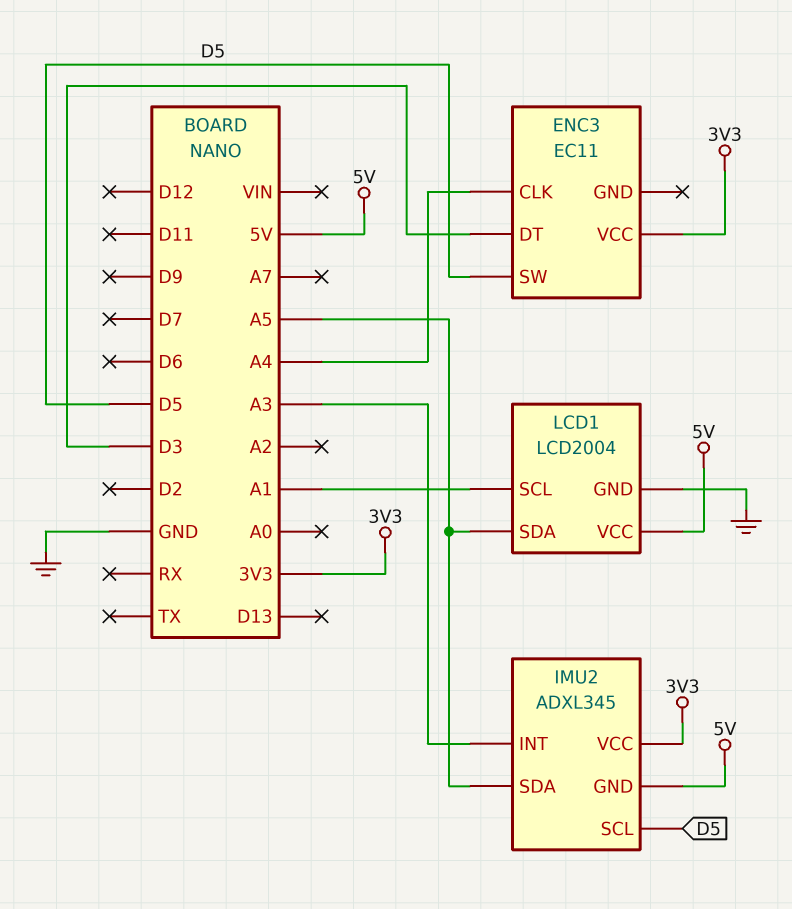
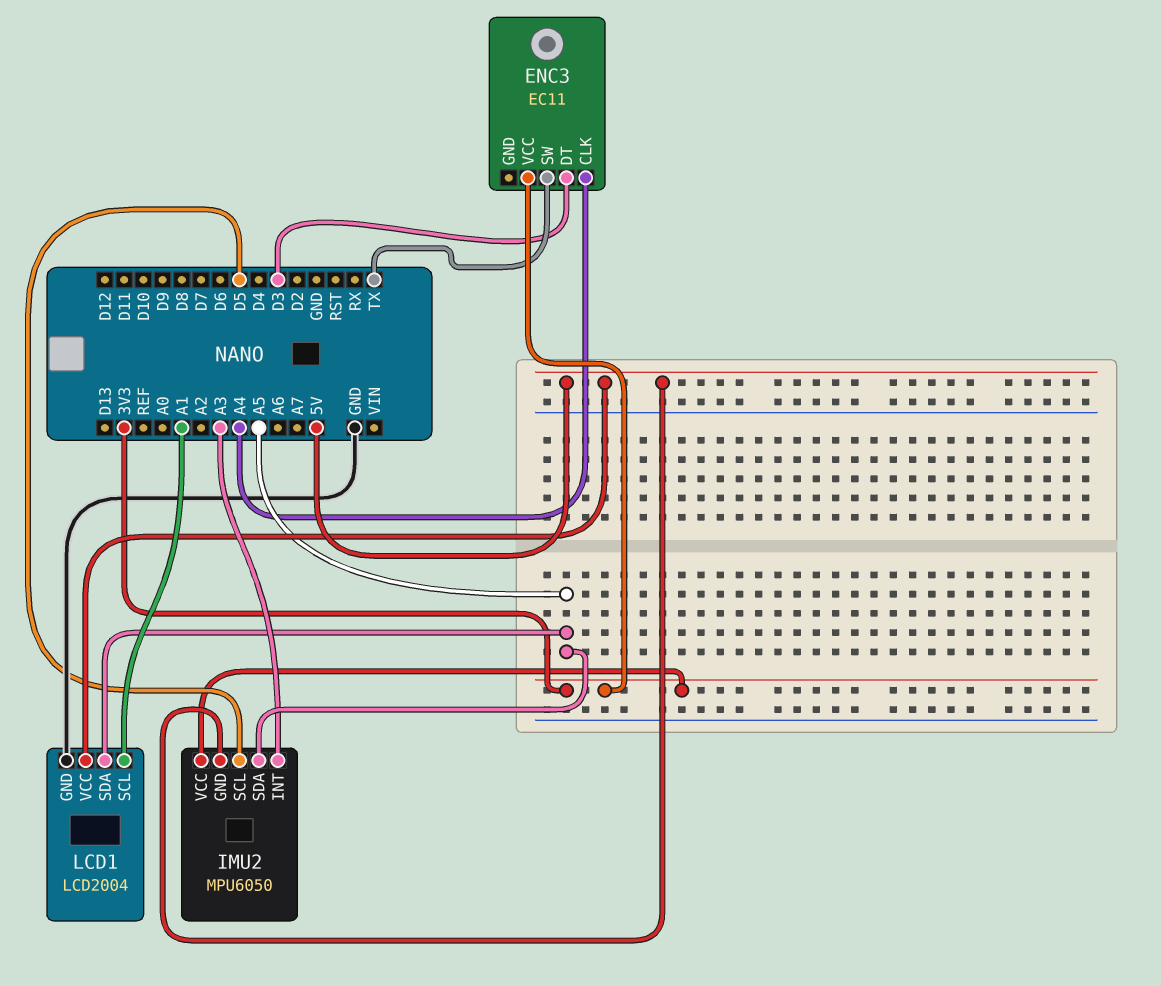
ENC3 pin SW: D5 -> TX
IMU2: ADXL345 -> MPU6050

